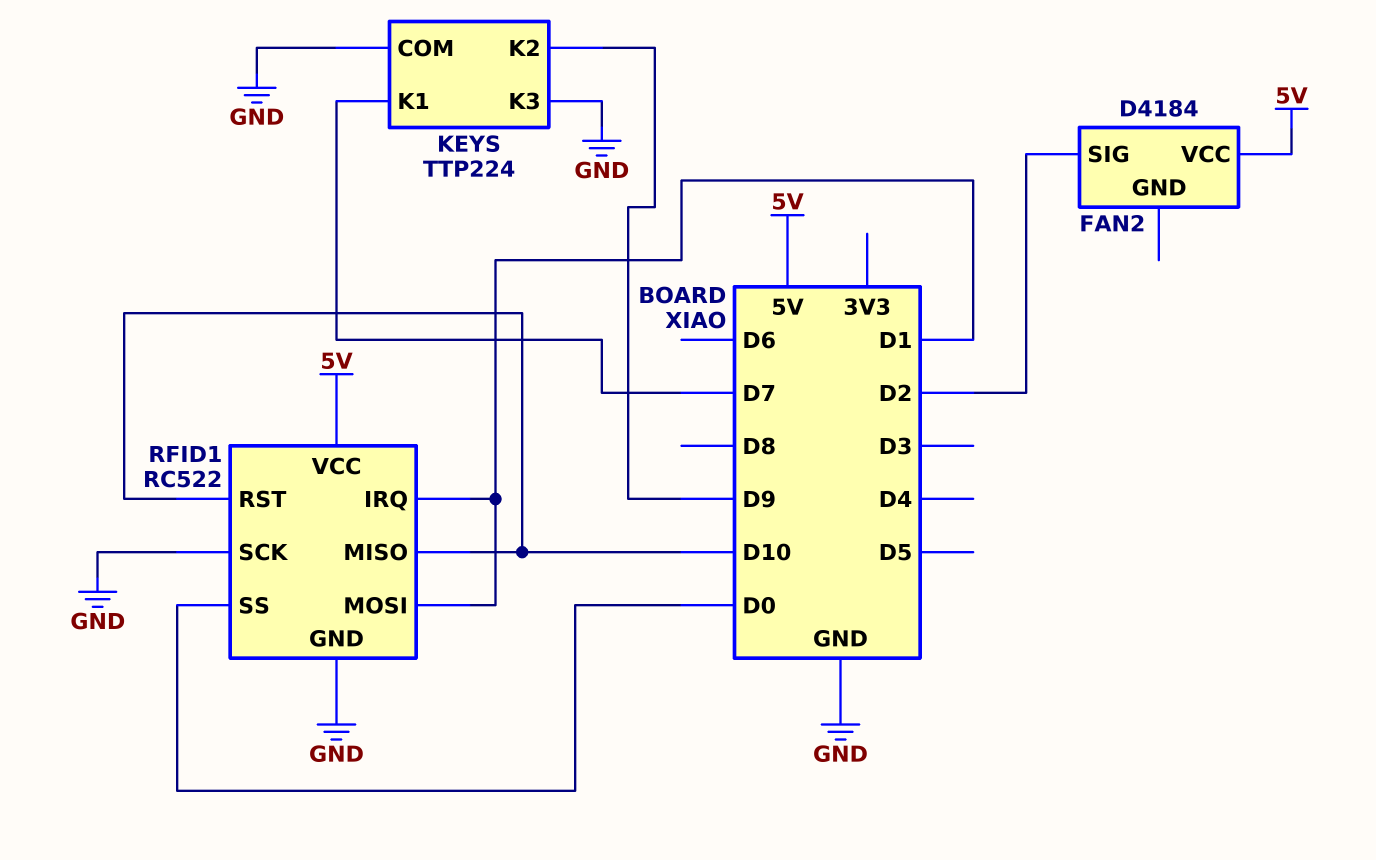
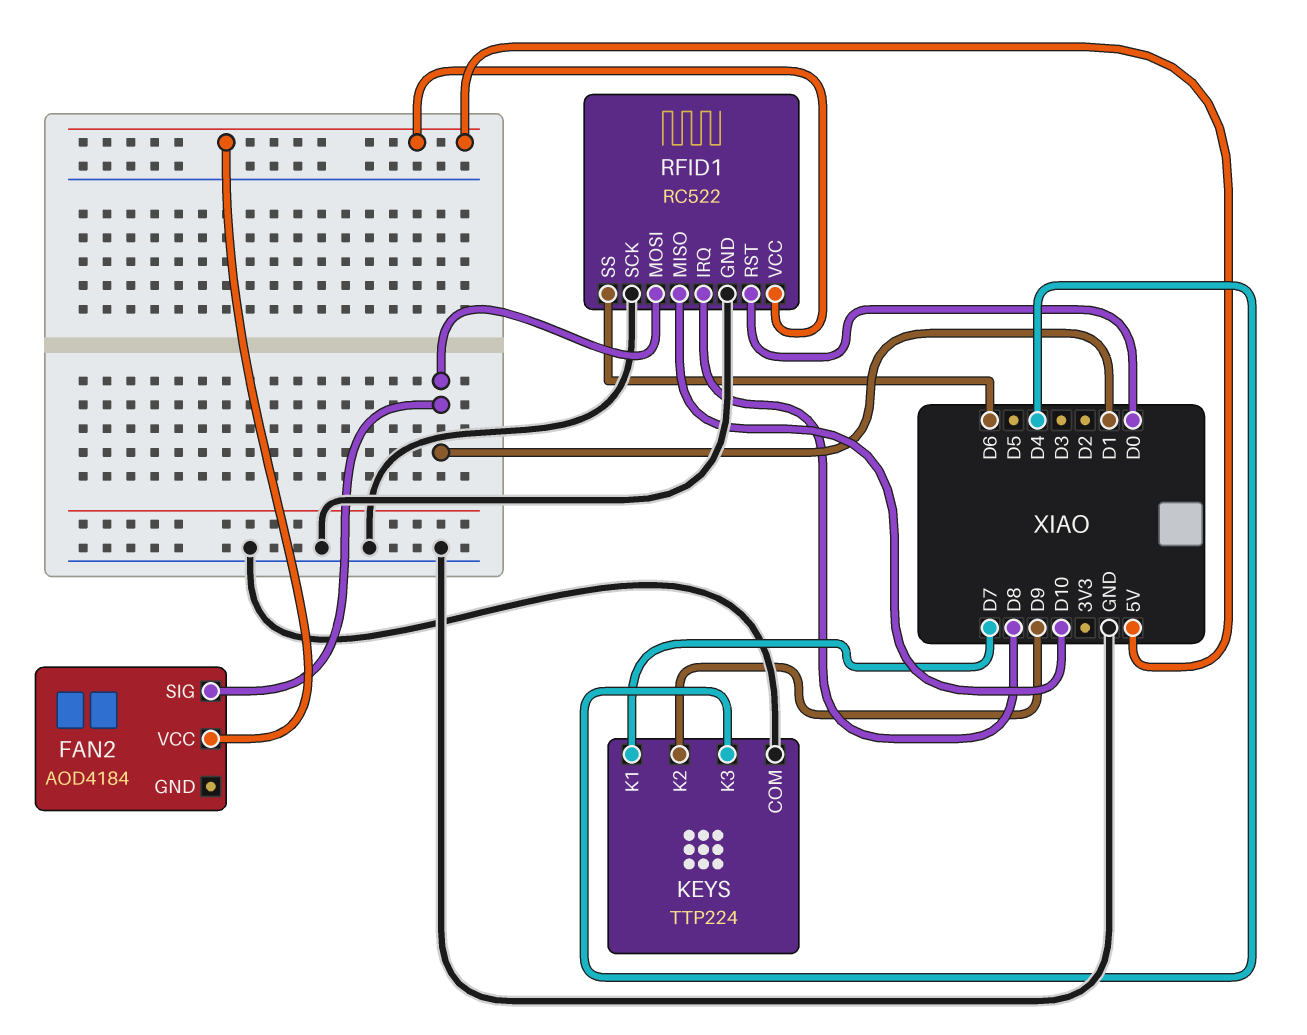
FAN2: D4184 -> AOD4184
FAN2 pin SIG: D2 -> D1
KEYS pin K3: GND -> D4
RFID1 pin IRQ: D1 -> D8
RFID1 pin RST: D10 -> D0
RFID1 pin SS: D0 -> D6

